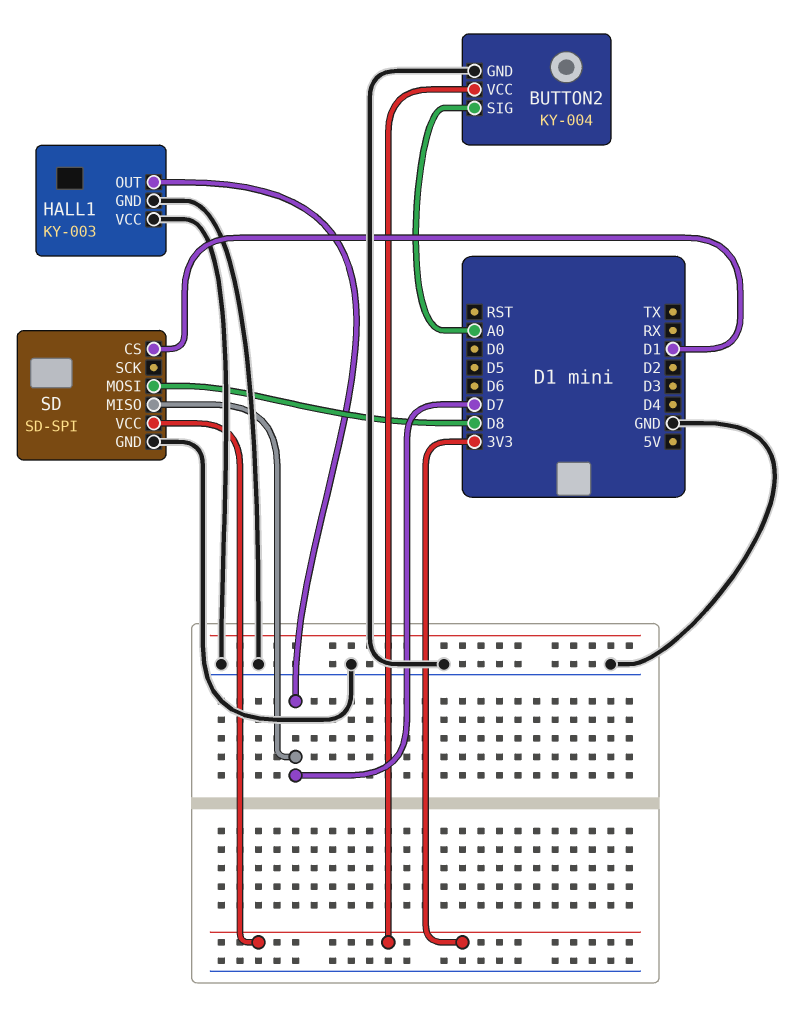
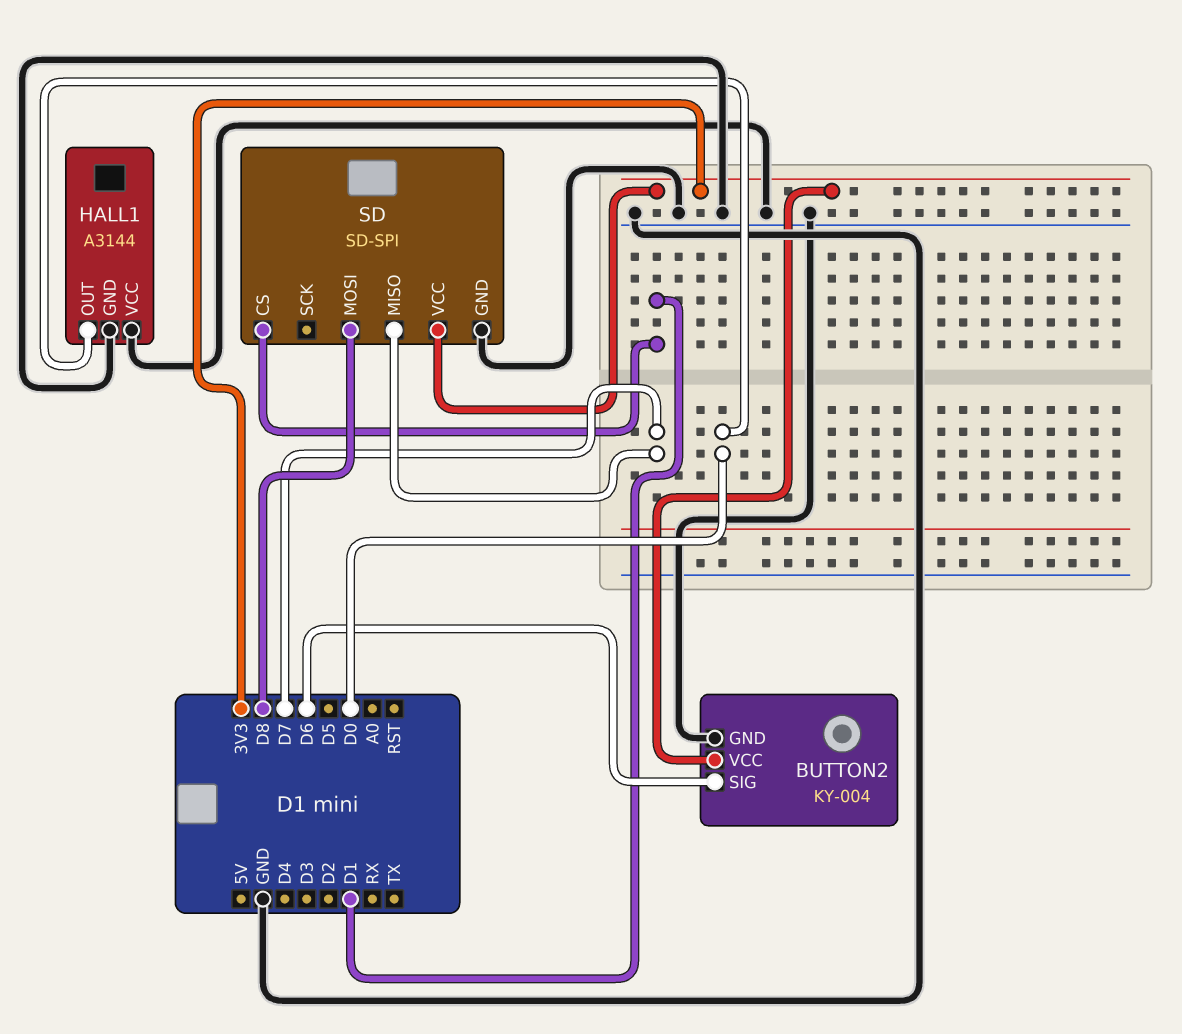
BUTTON2 pin SIG: A0 -> D6
HALL1: KY-003 -> A3144
HALL1 pin OUT: D7 -> D0

